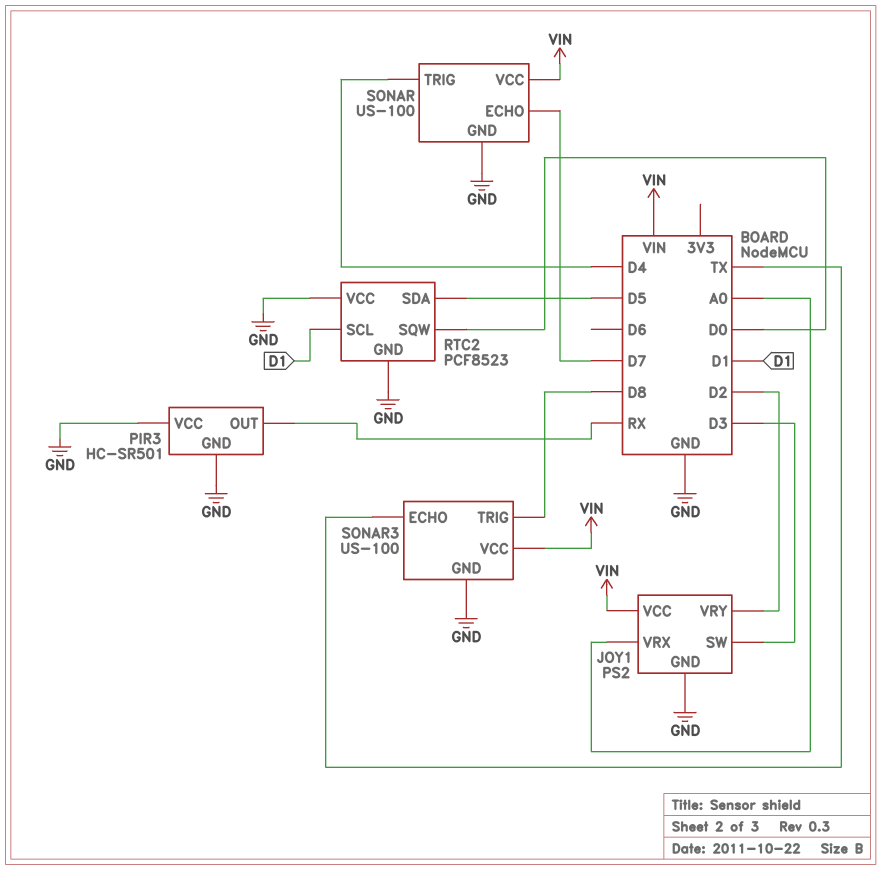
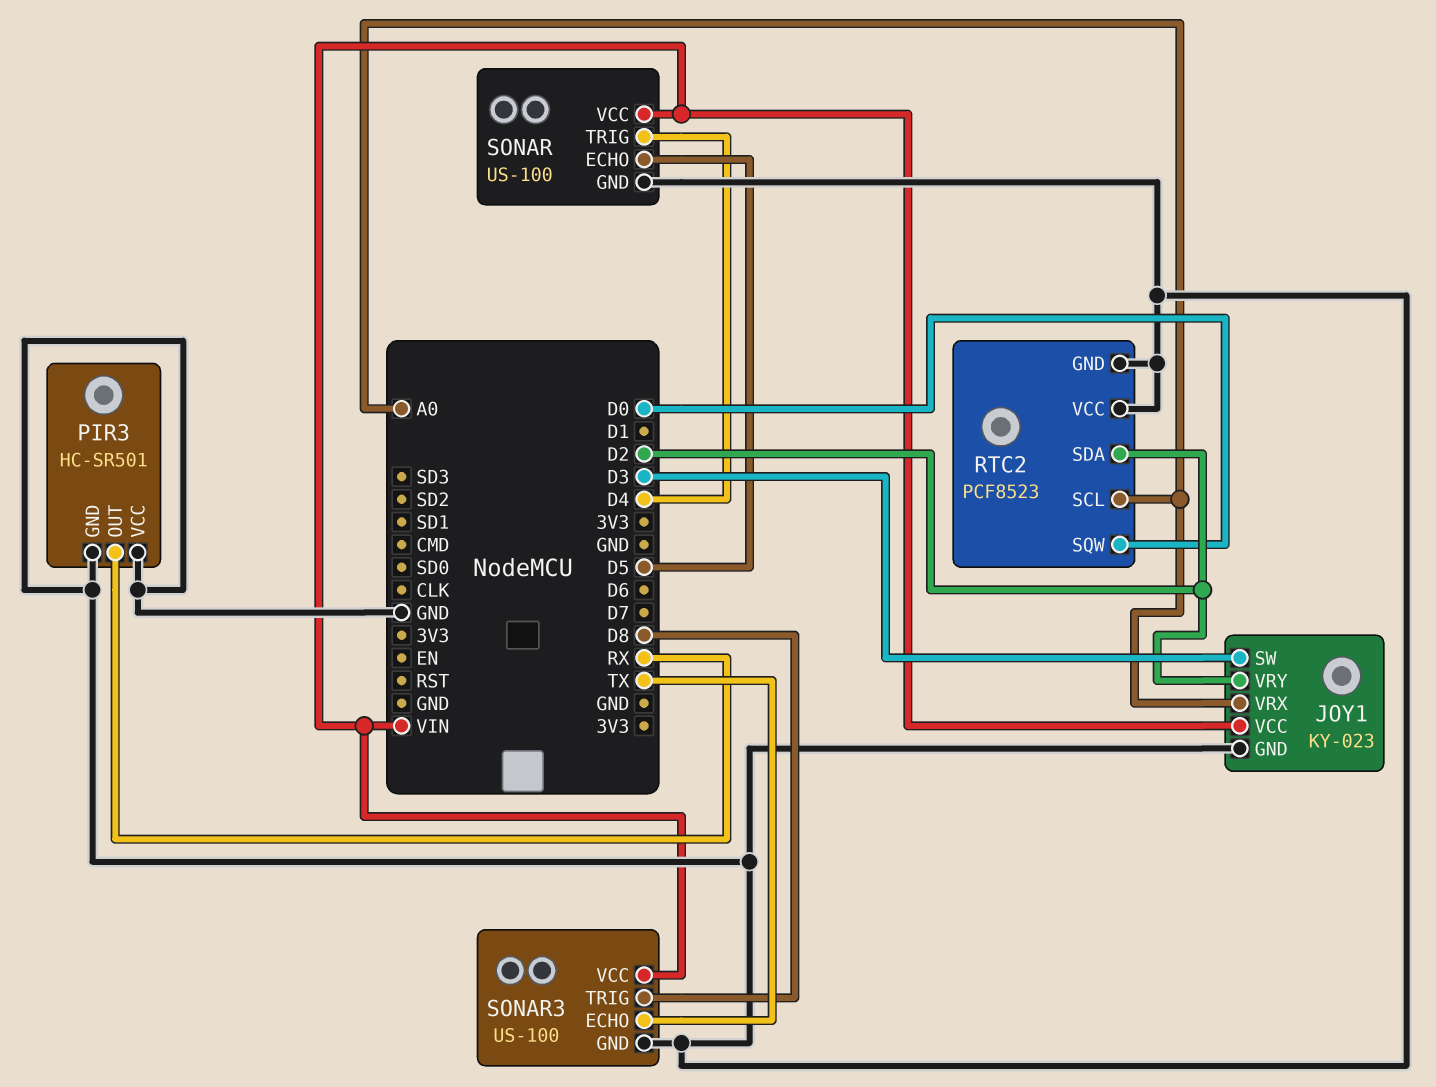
JOY1: PS2 -> KY-023
RTC2 pin SCL: D1 -> A0
RTC2 pin SDA: D5 -> D2
SONAR pin ECHO: D7 -> D5

